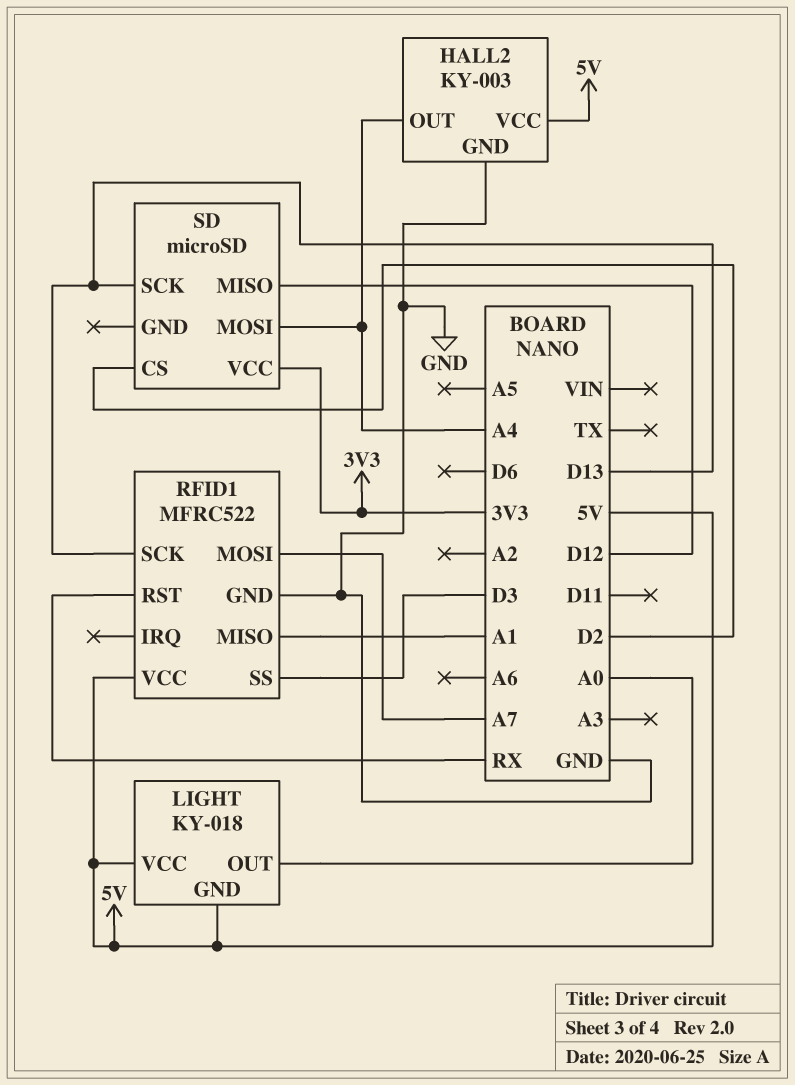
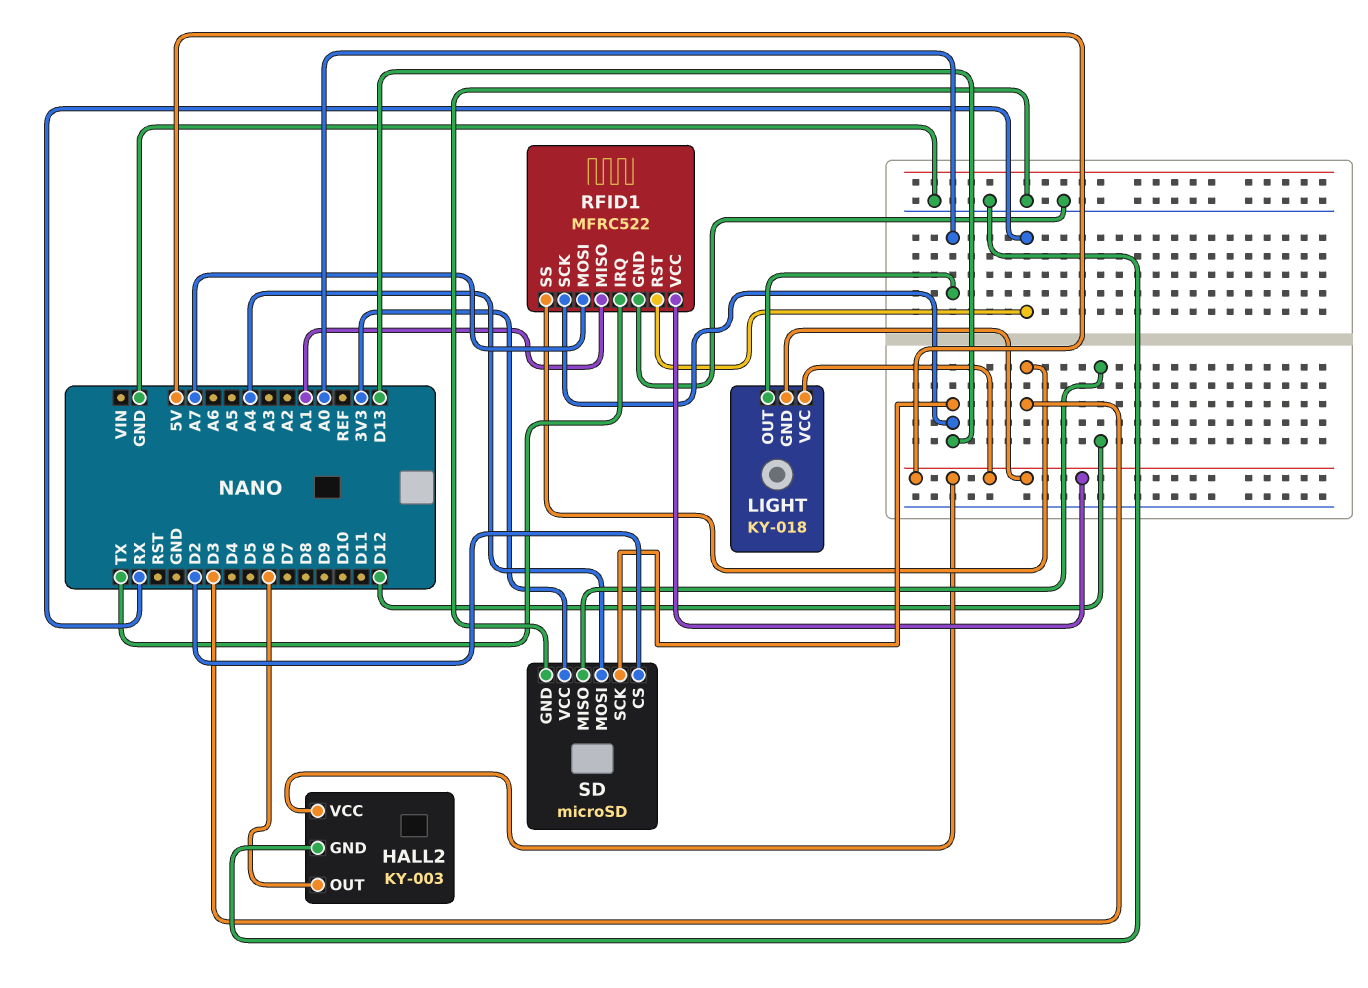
HALL2 pin OUT: A4 -> D6
RFID1 pin IRQ: none -> TX
SD pin GND: none -> GND

